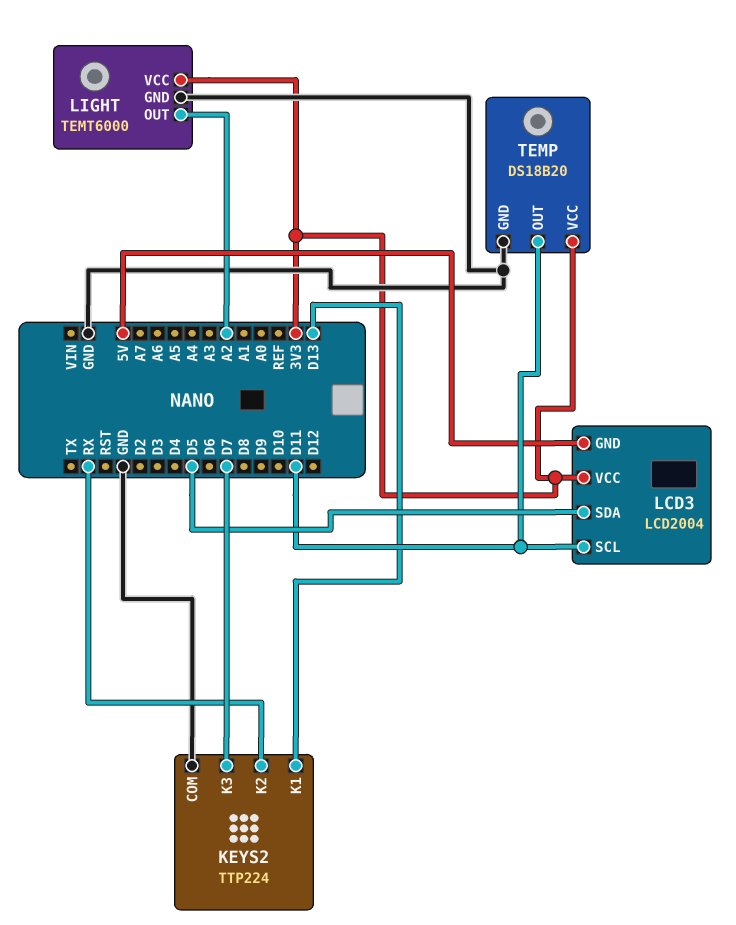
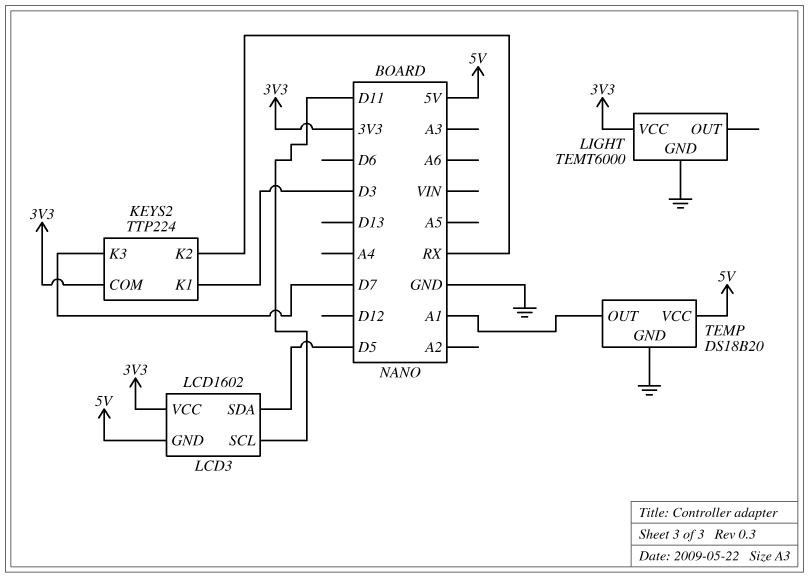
KEYS2 pin COM: GND -> 3V3
KEYS2 pin K1: D13 -> D3
LCD3: LCD2004 -> LCD1602
LIGHT pin OUT: A2 -> none
TEMP pin OUT: D11 -> A1
TEMP pin VCC: 3V3 -> 5V

